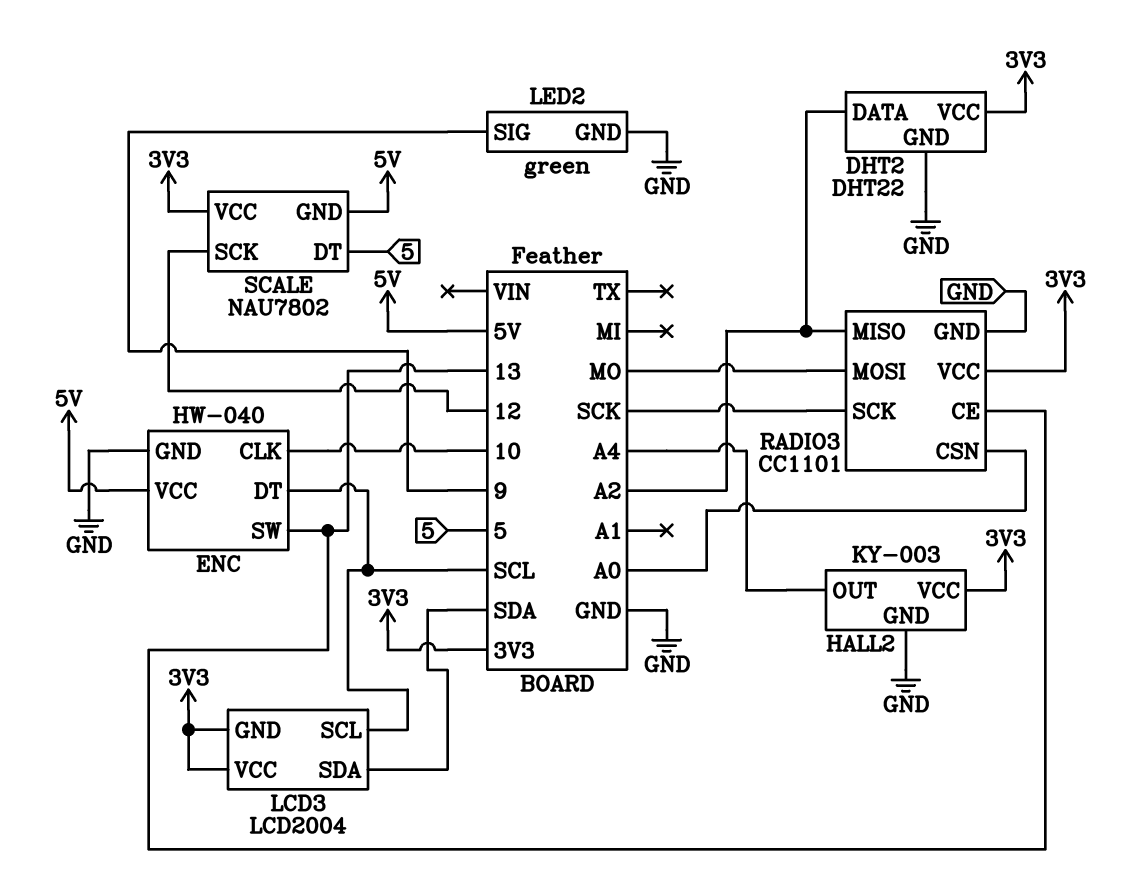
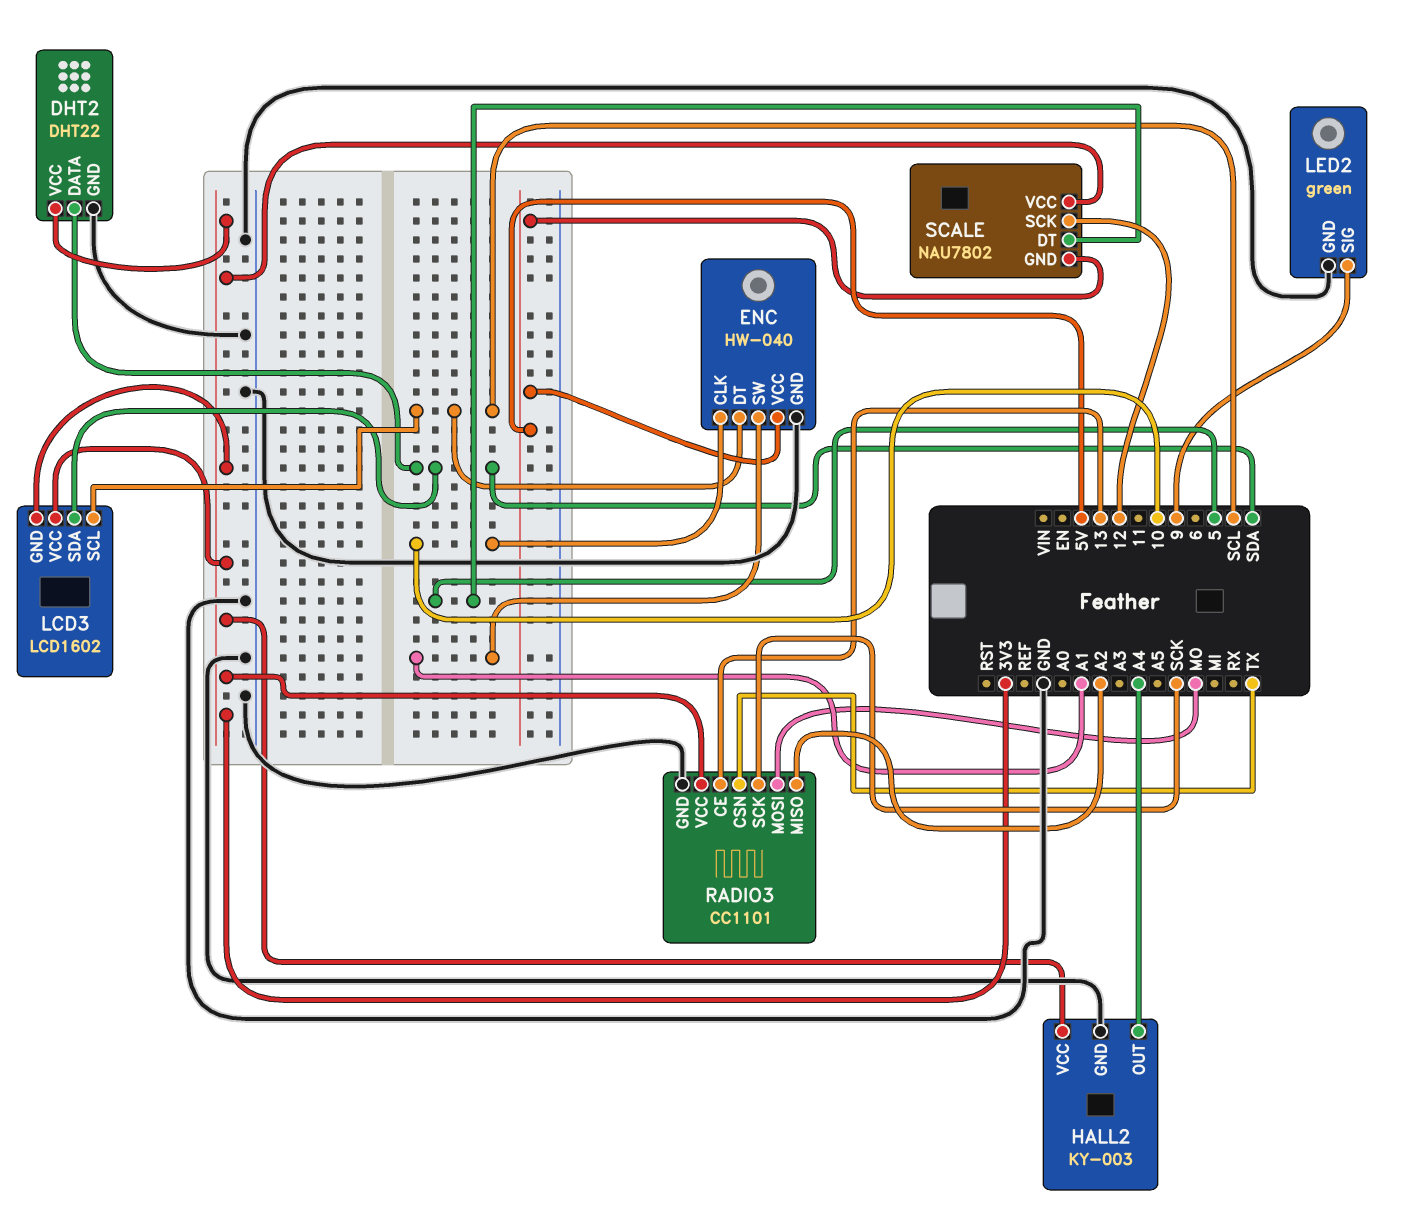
DHT2 pin DATA: A2 -> SDA
ENC pin SW: 13 -> A1
LCD3: LCD2004 -> LCD1602
RADIO3 pin CSN: A0 -> TX

